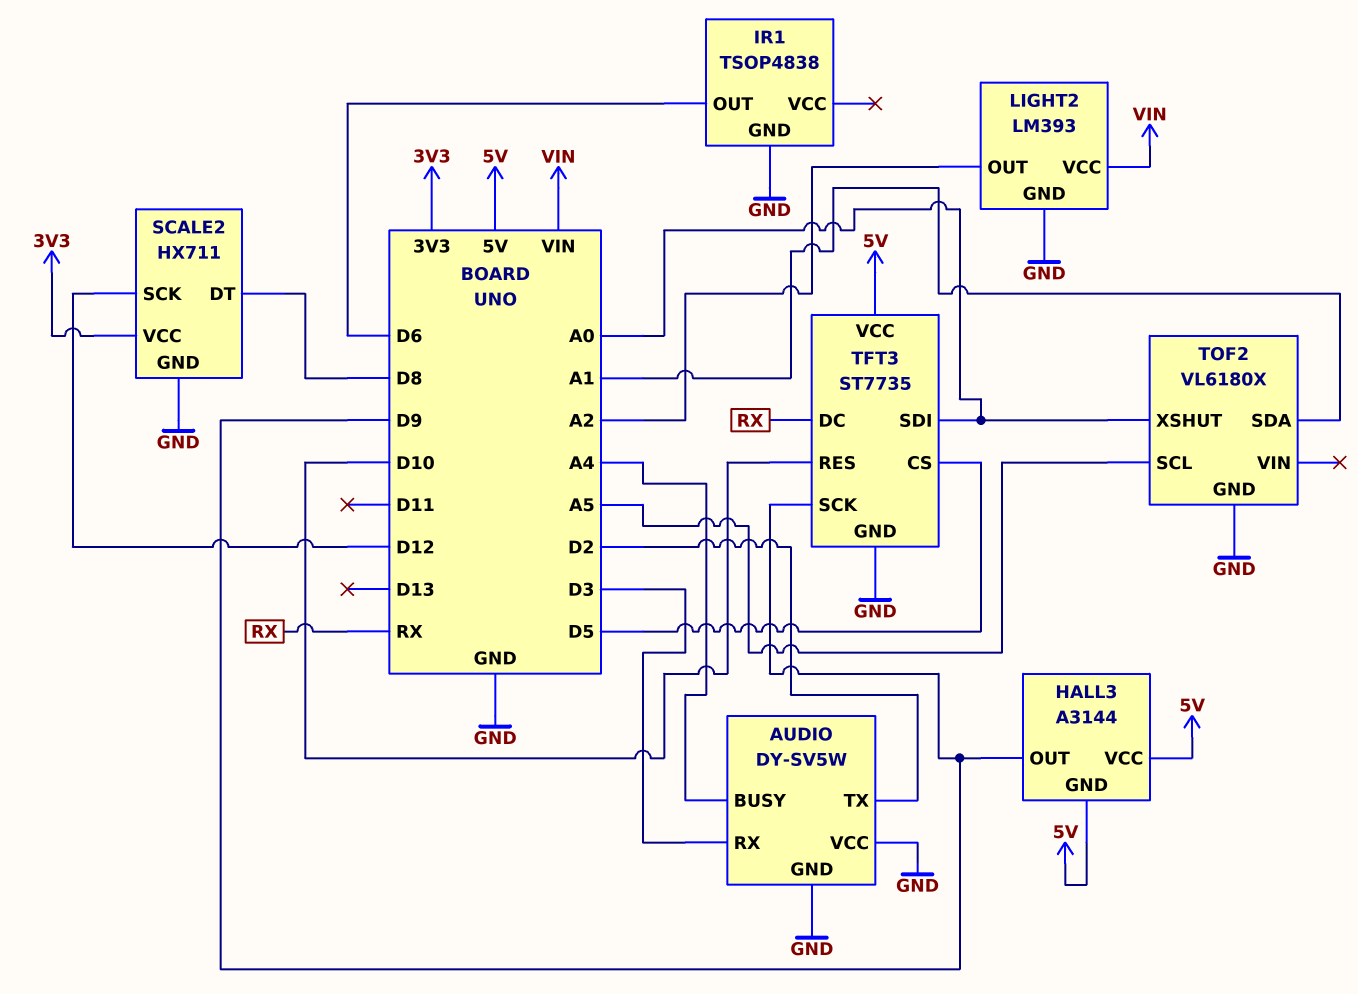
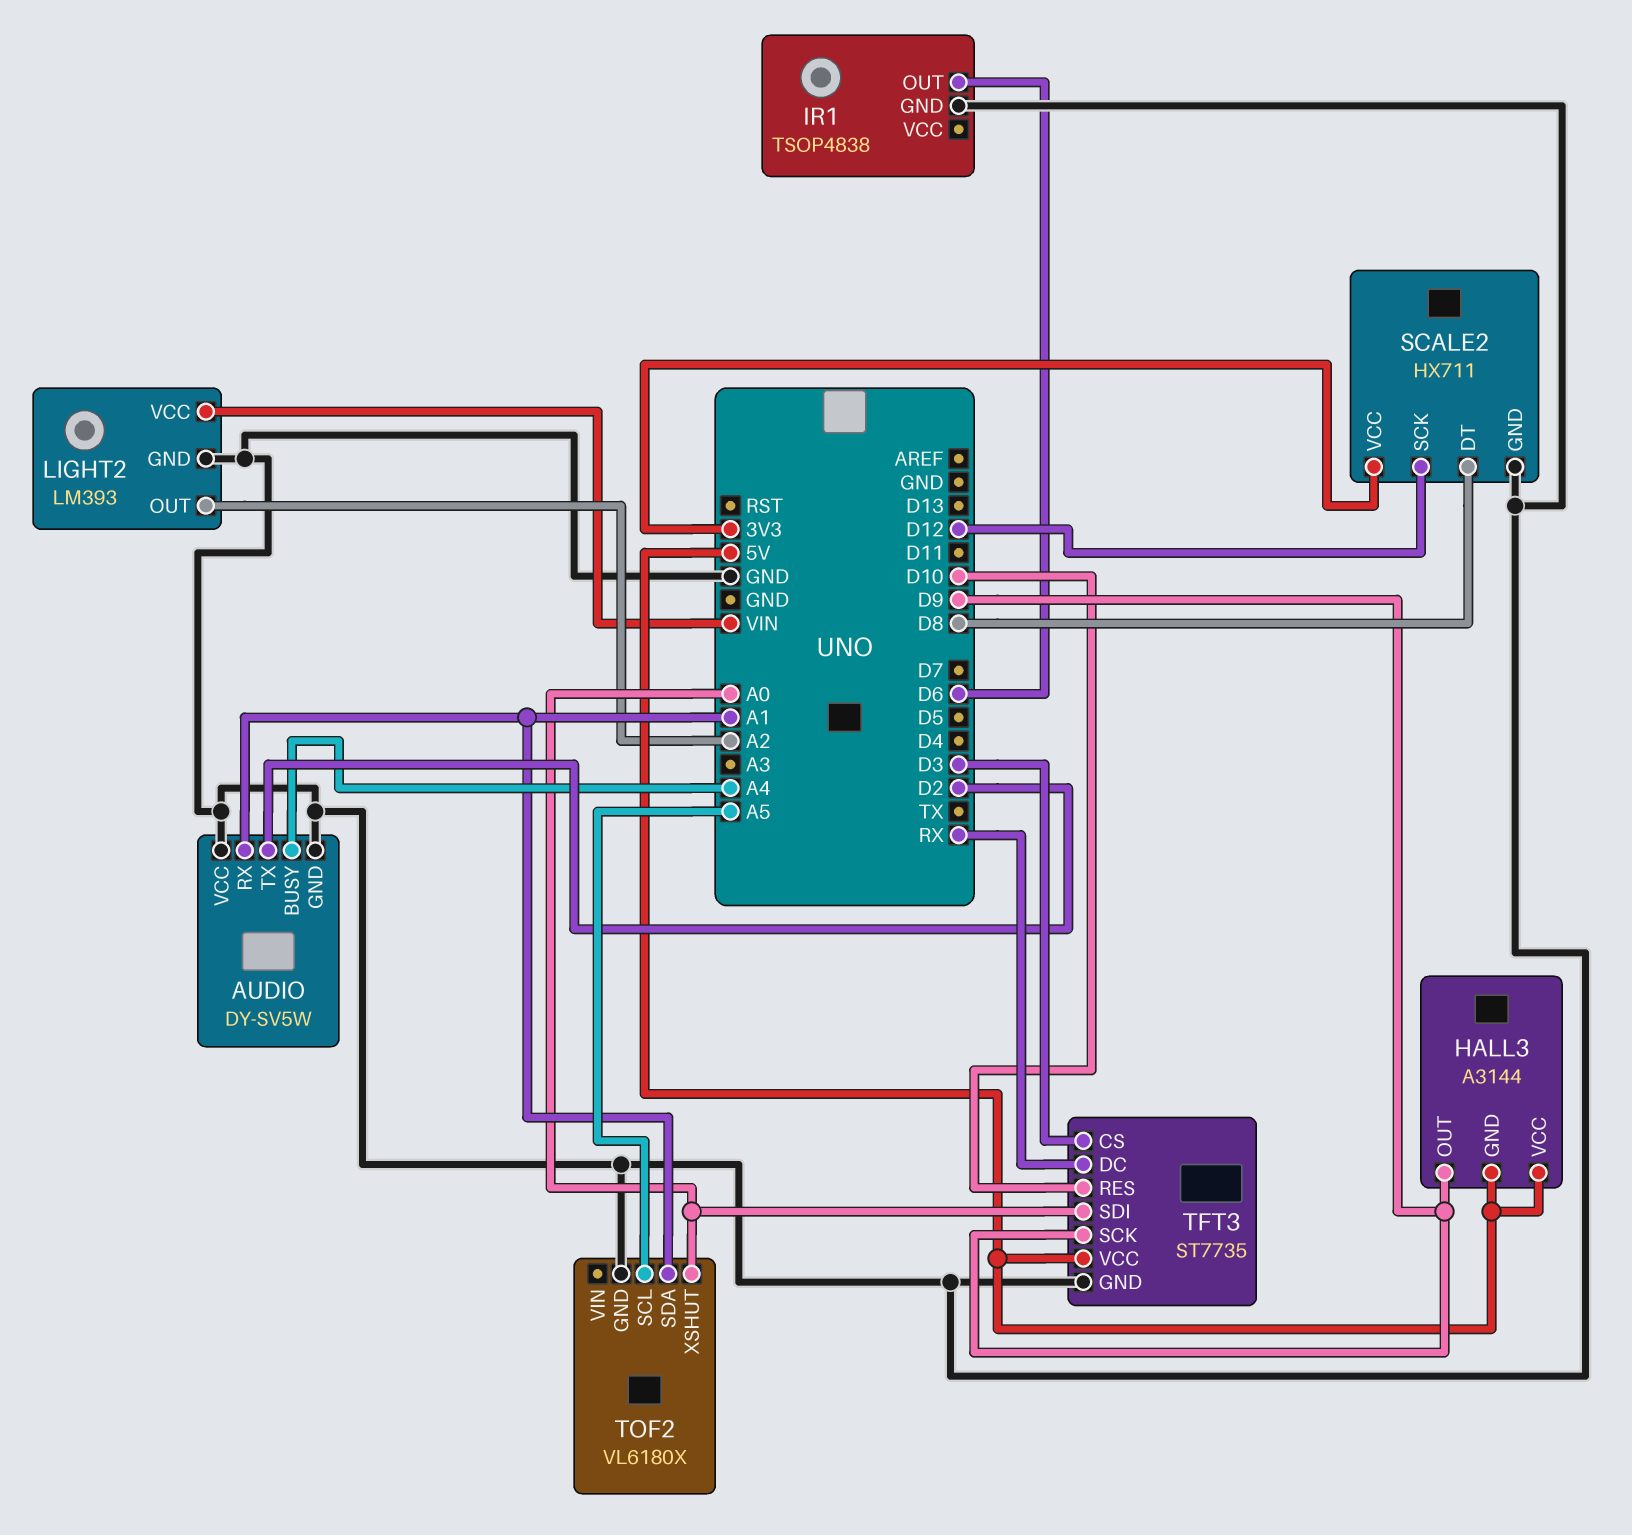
AUDIO pin RX: D3 -> A1
TFT3 pin CS: D5 -> D3

